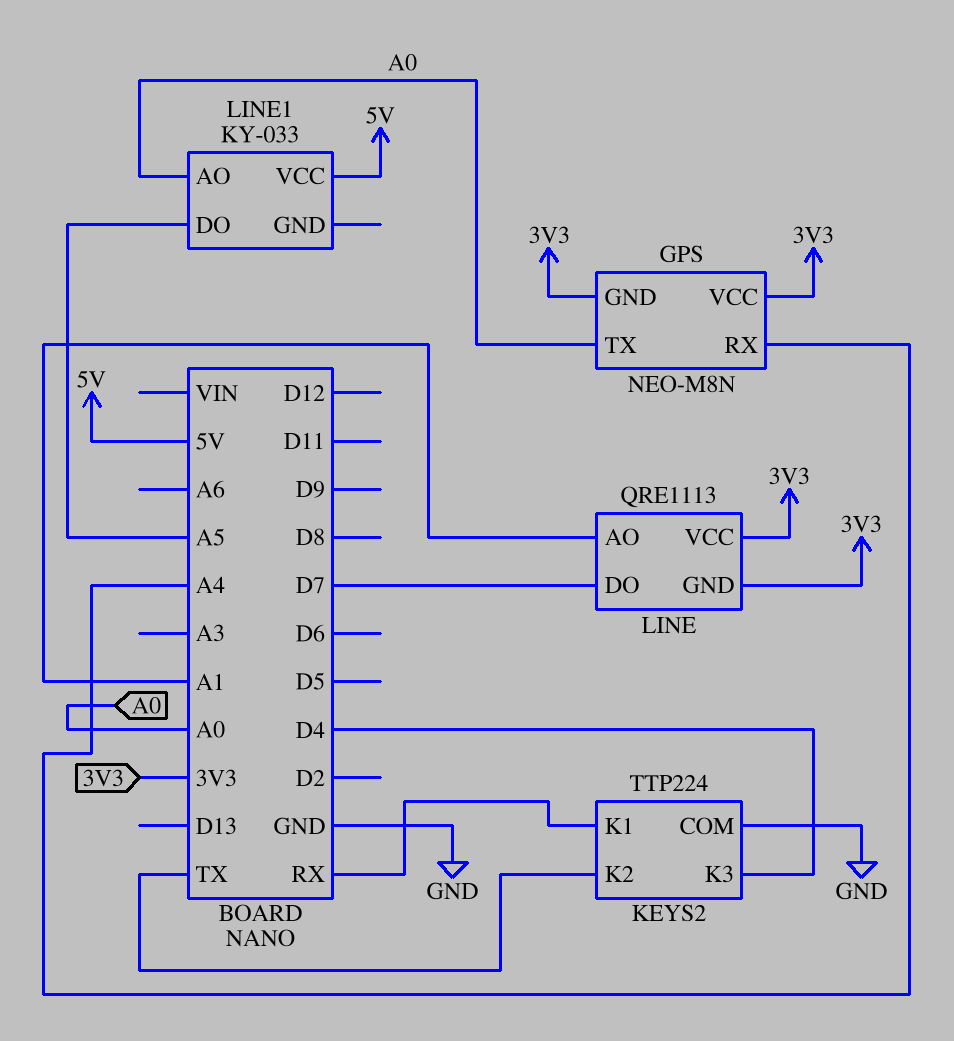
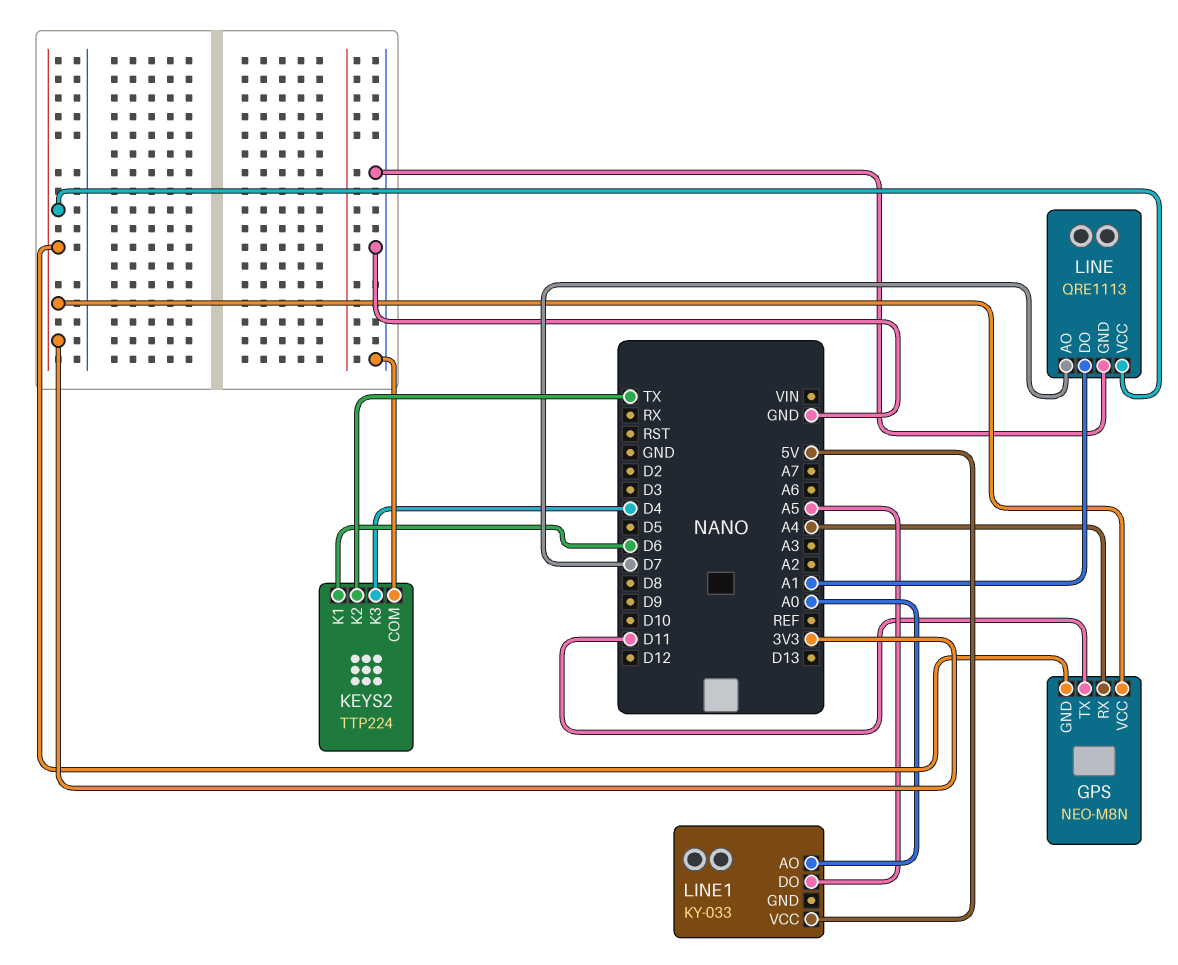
GPS pin TX: A0 -> D11
KEYS2 pin K1: RX -> D6
LINE pin AO: A1 -> D7
LINE pin DO: D7 -> A1
LINE pin GND: 3V3 -> GND

